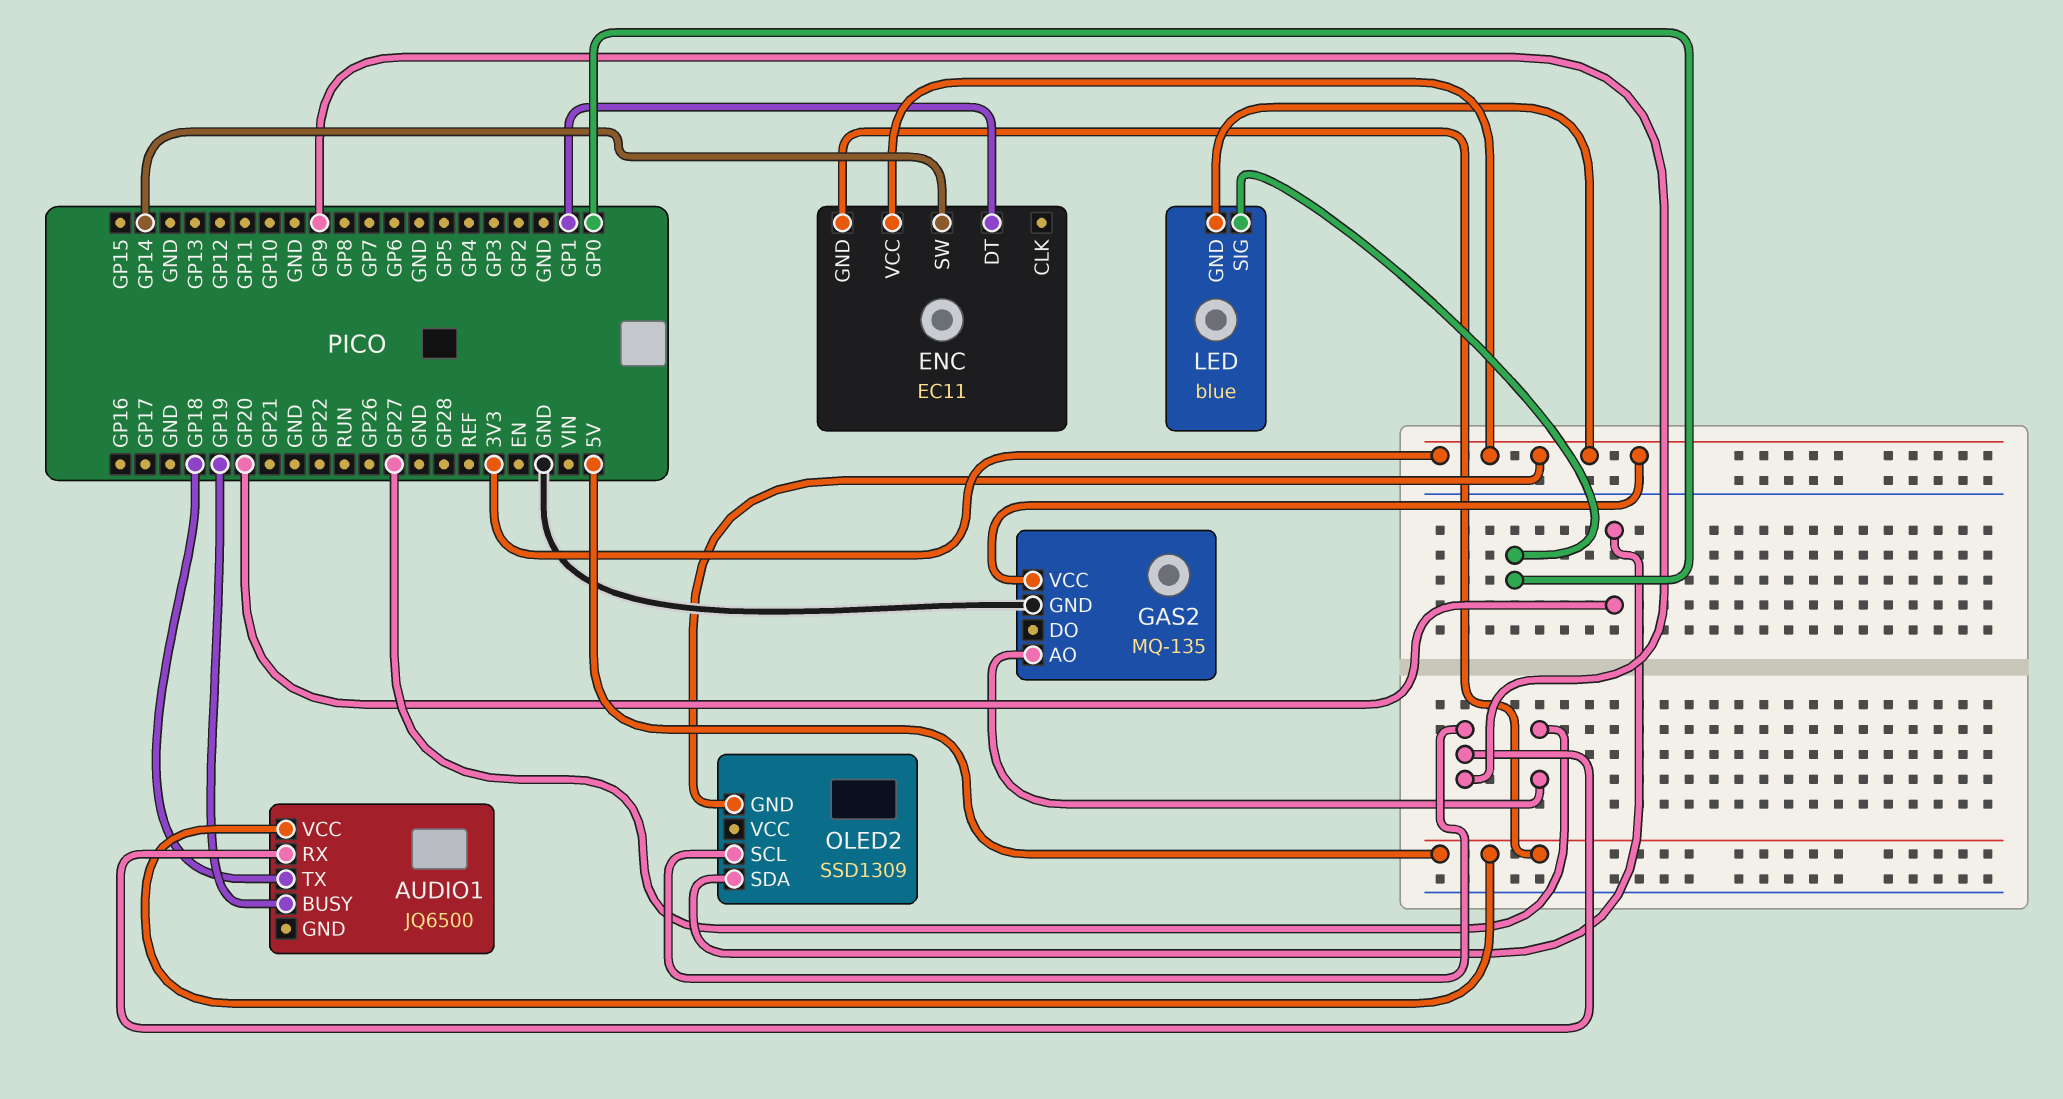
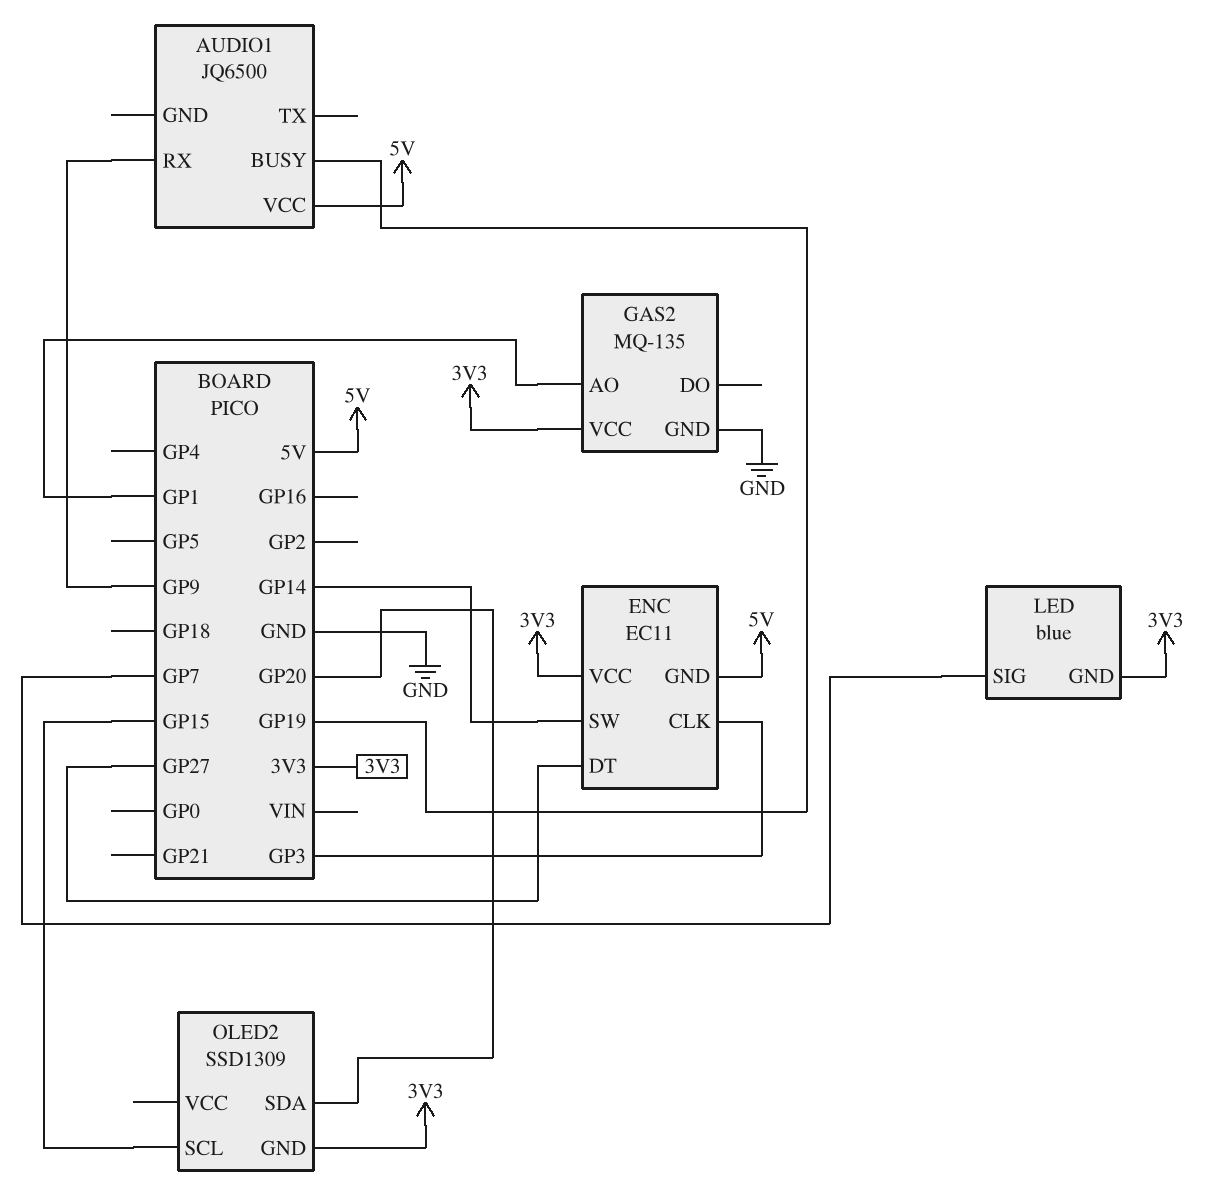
AUDIO1 pin TX: GP18 -> none
ENC pin CLK: none -> GP3
ENC pin DT: GP1 -> GP27
GAS2 pin AO: GP27 -> GP1
LED pin SIG: GP0 -> GP7
OLED2 pin SCL: GP9 -> GP15

